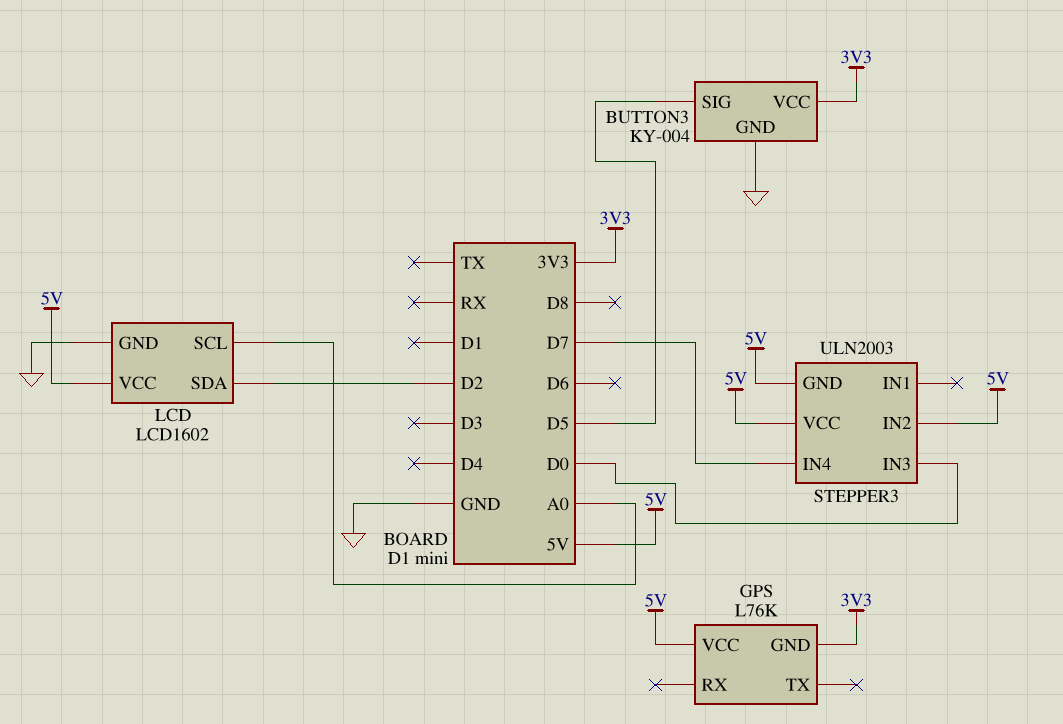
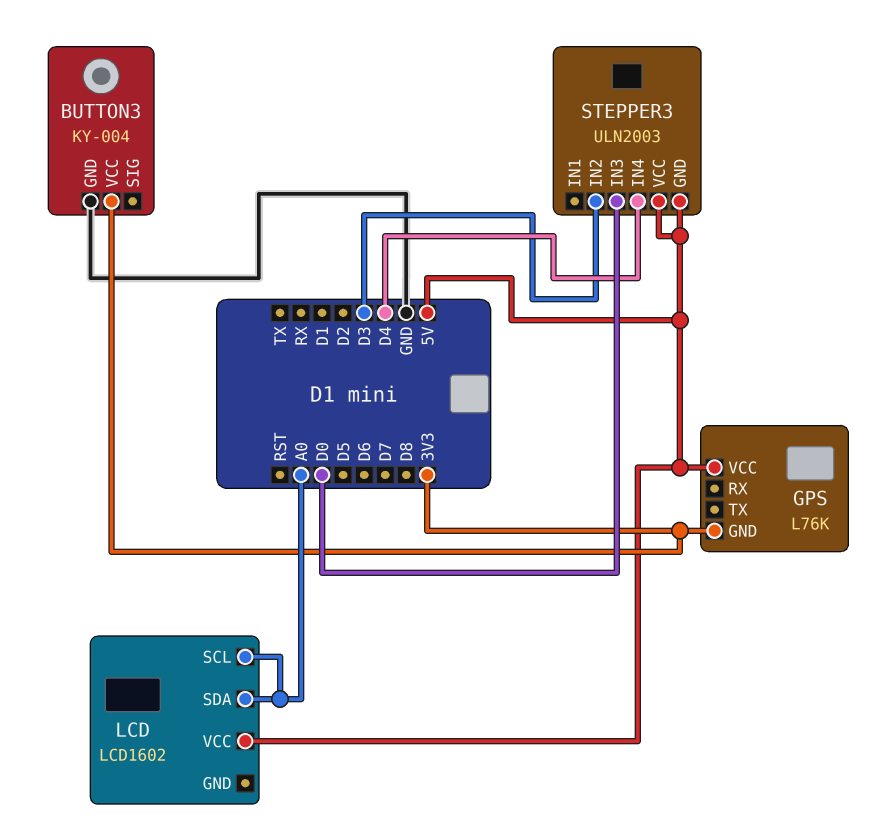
BUTTON3 pin SIG: D5 -> none
LCD pin GND: GND -> none
LCD pin SDA: D2 -> A0
STEPPER3 pin IN2: 5V -> D3
STEPPER3 pin IN4: D7 -> D4

